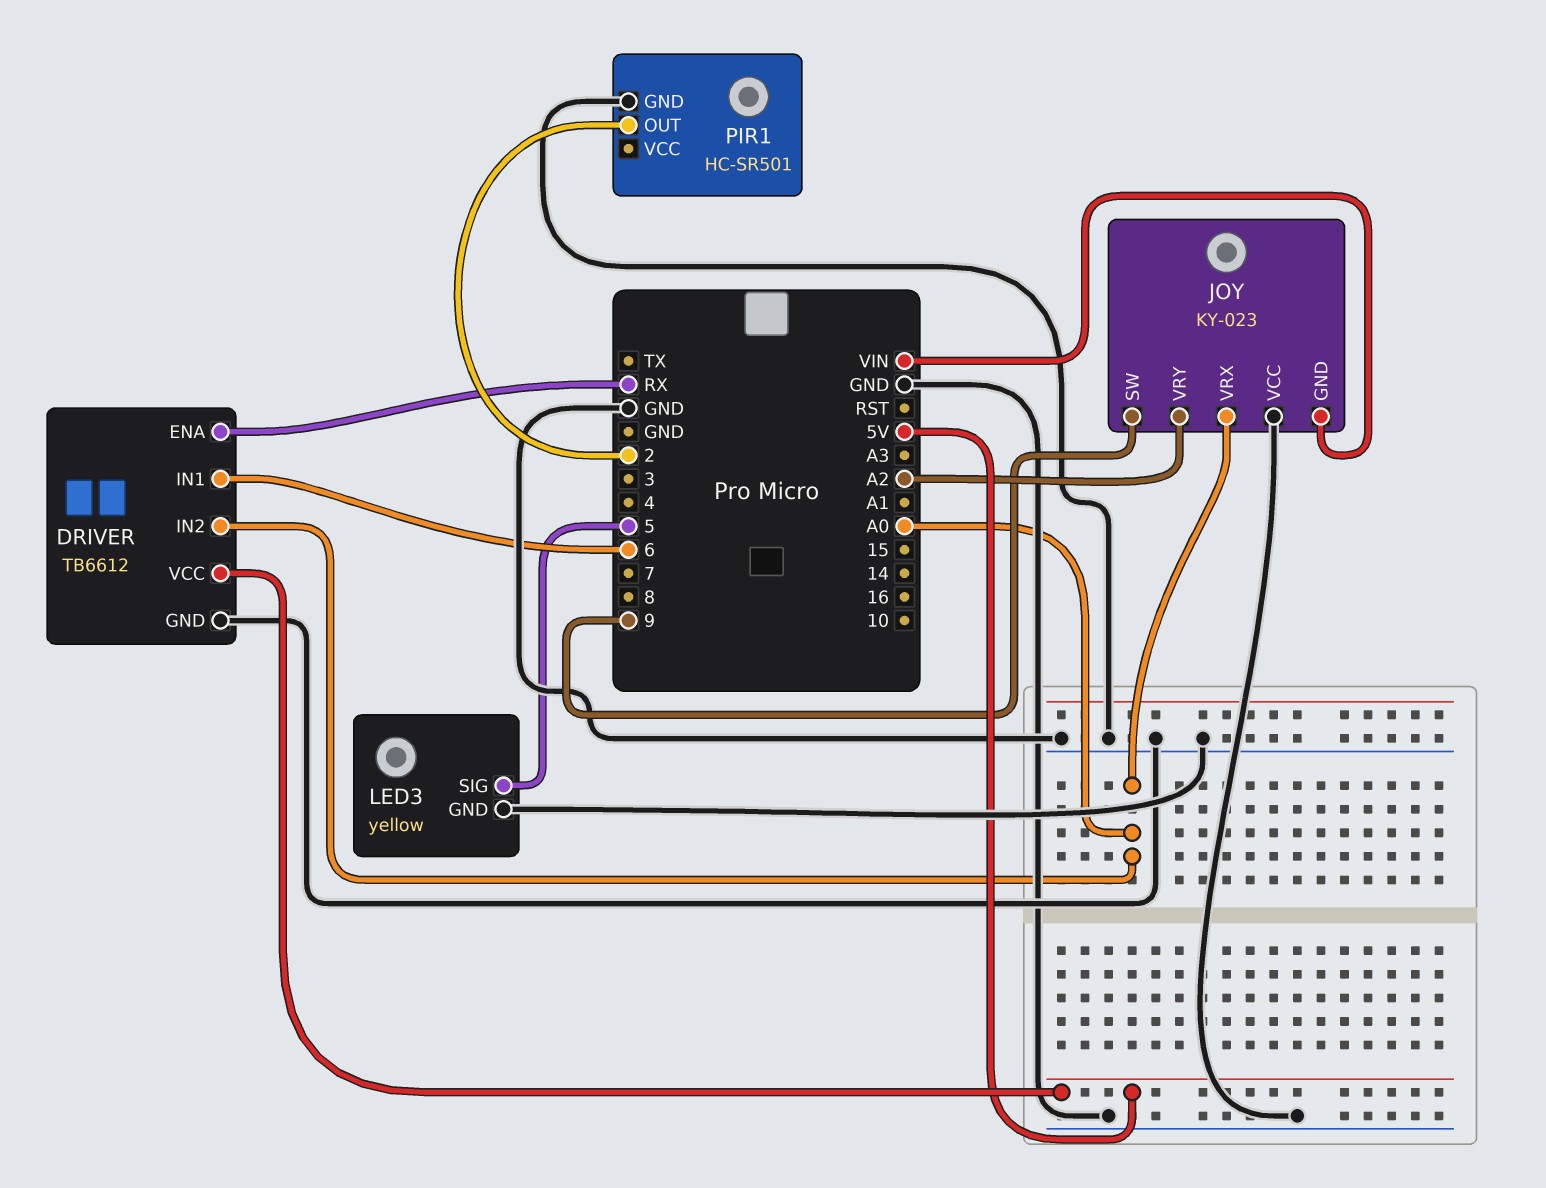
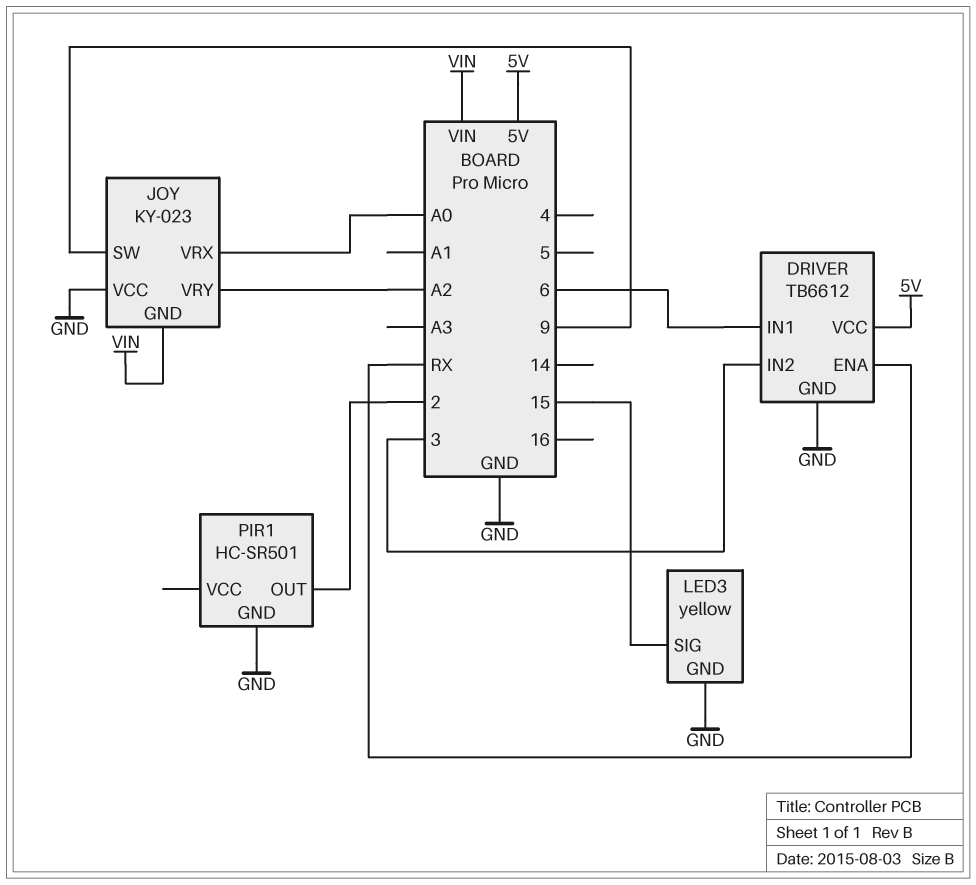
DRIVER pin IN2: A0 -> 3
LED3 pin SIG: 5 -> 15

